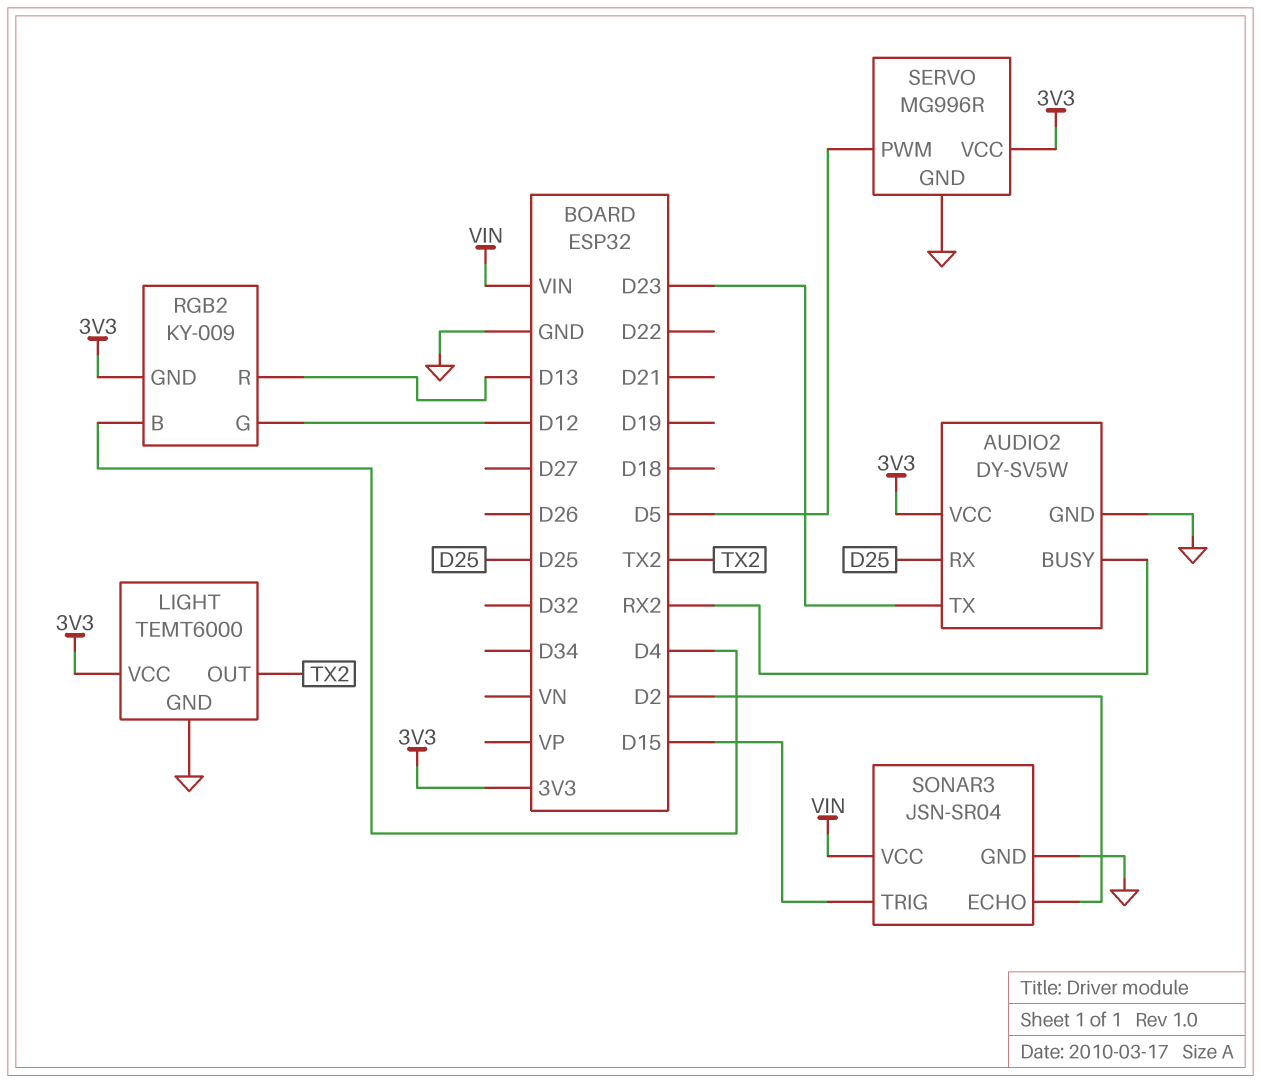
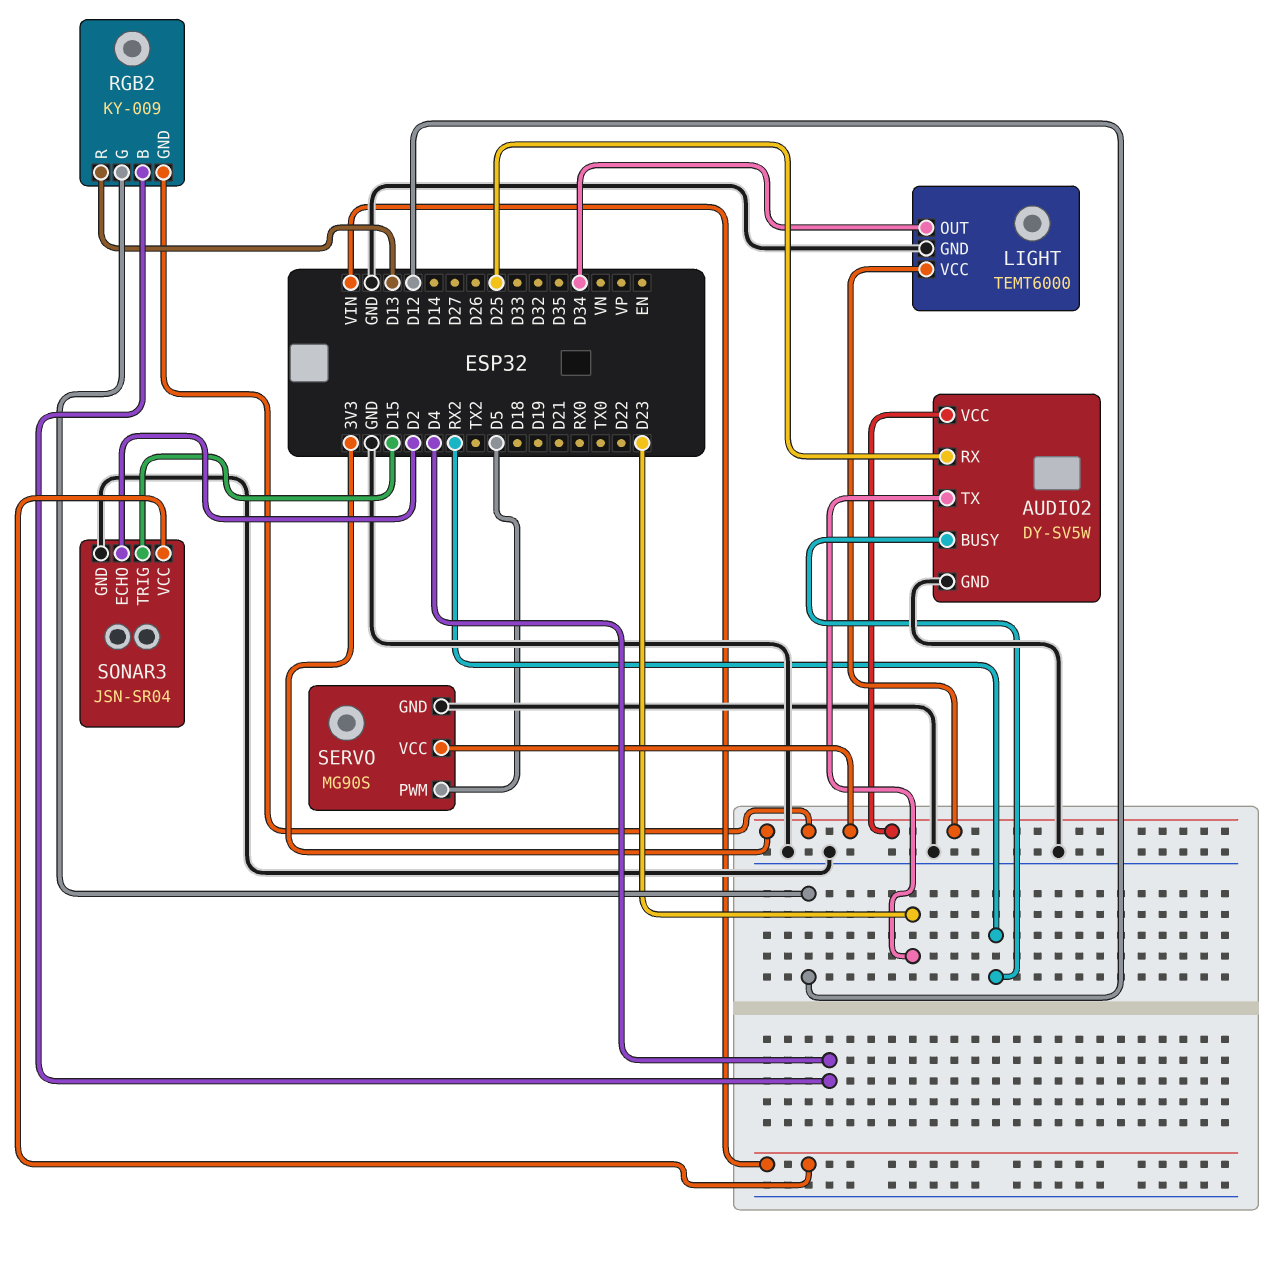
LIGHT pin OUT: TX2 -> D34
SERVO: MG996R -> MG90S

